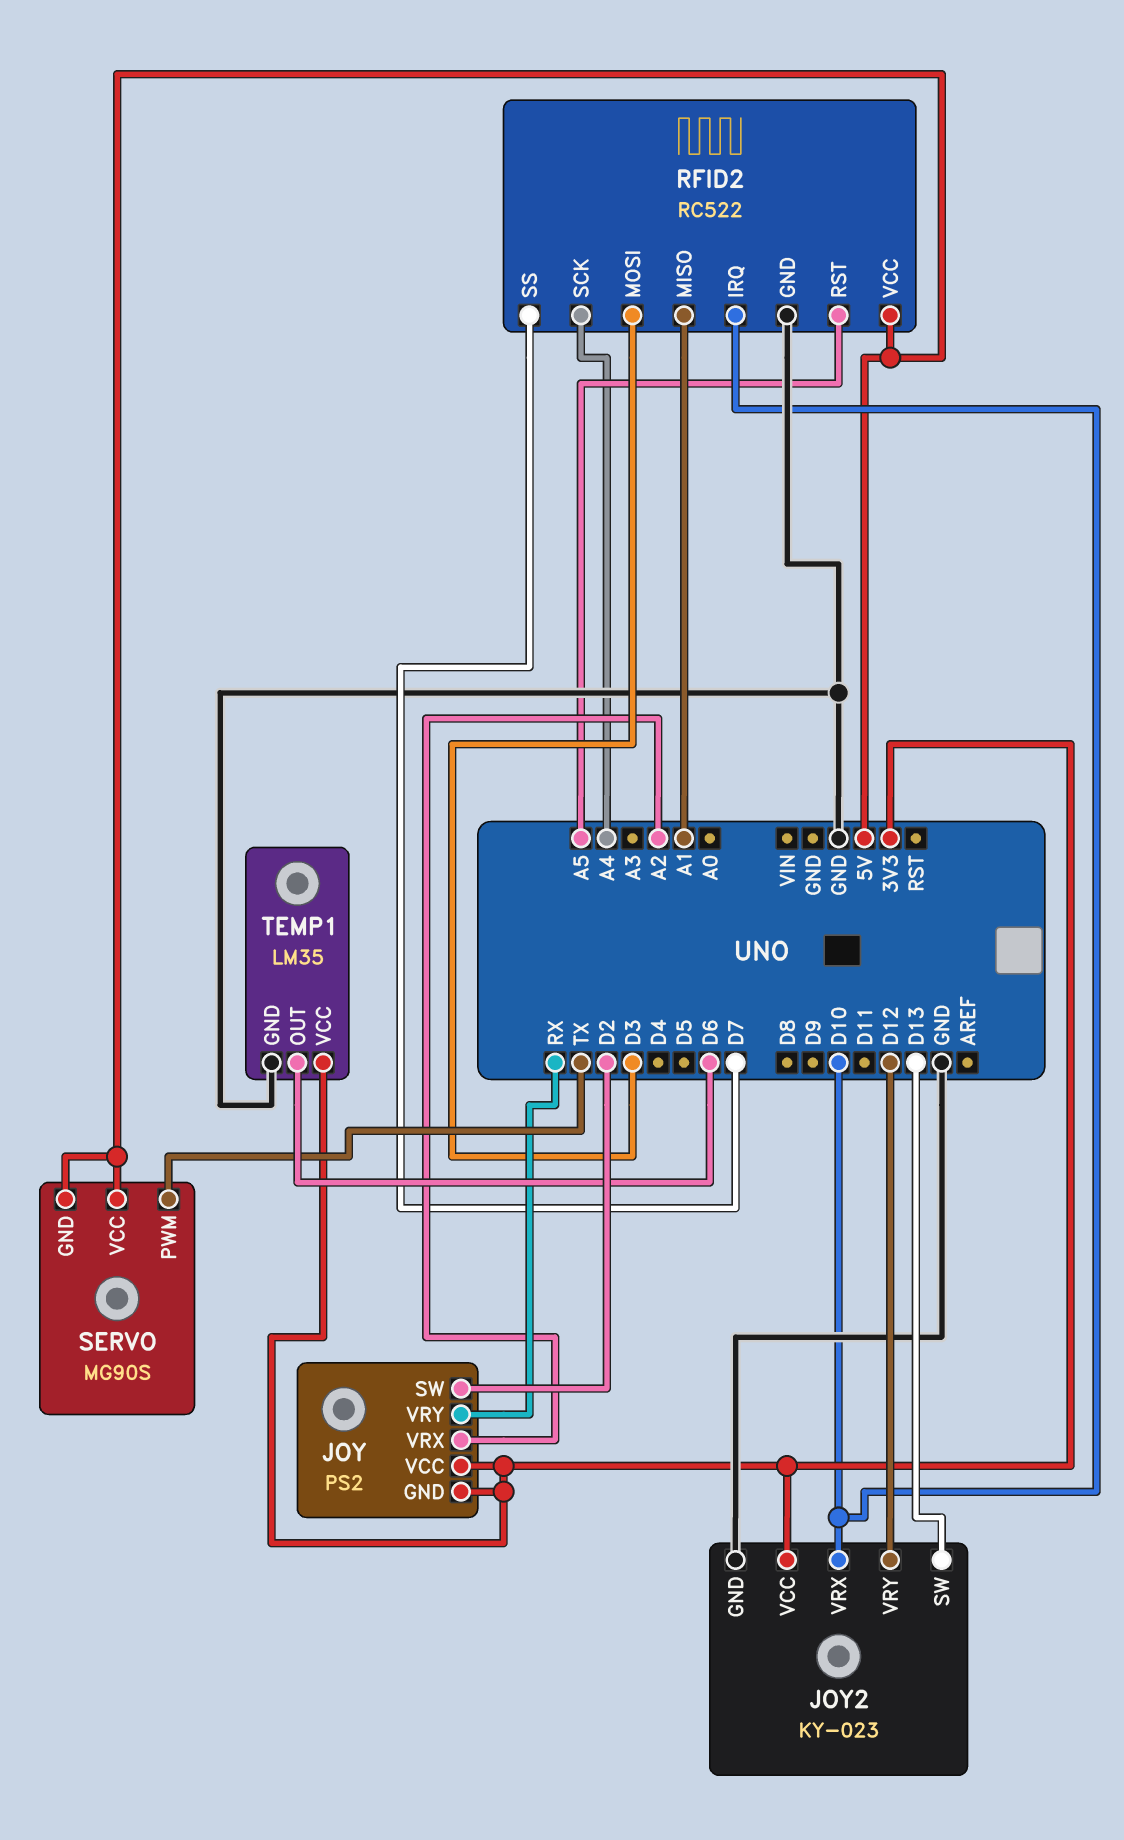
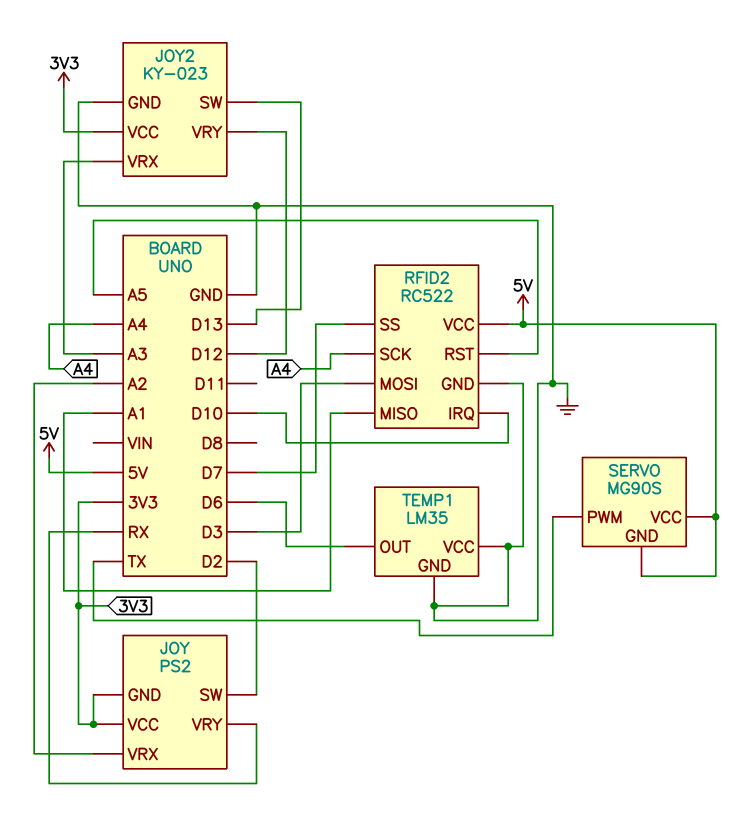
JOY2 pin VRX: D10 -> A3
TEMP1 pin VCC: 3V3 -> GND

